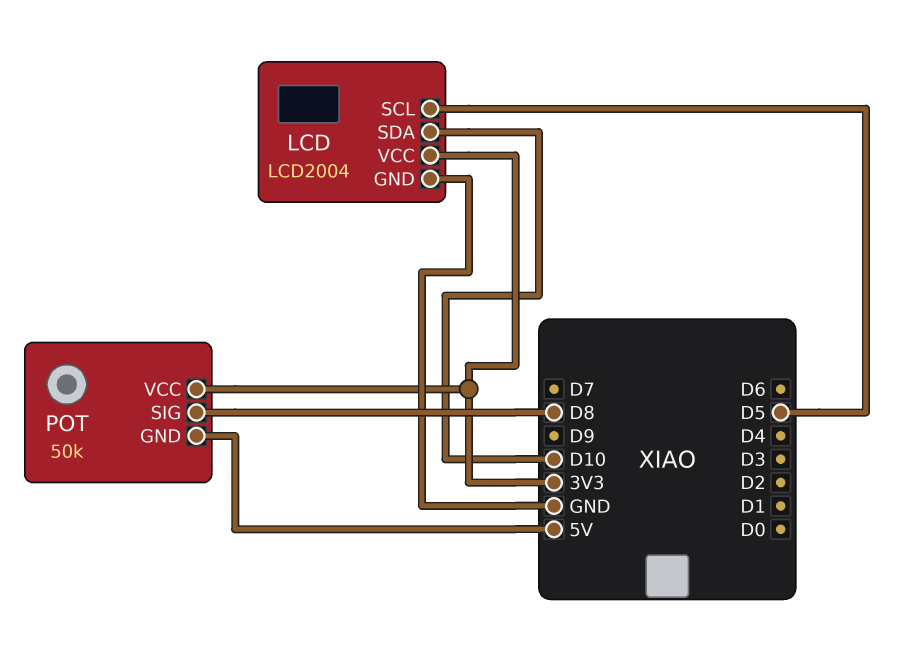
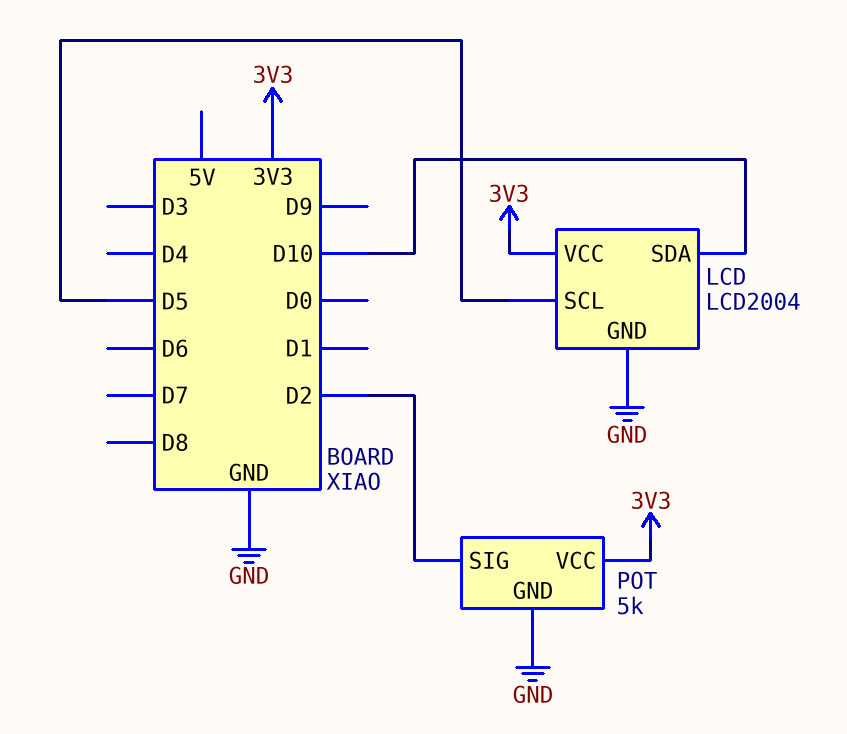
POT: 50k -> 5k
POT pin GND: 5V -> GND
POT pin SIG: D8 -> D2

